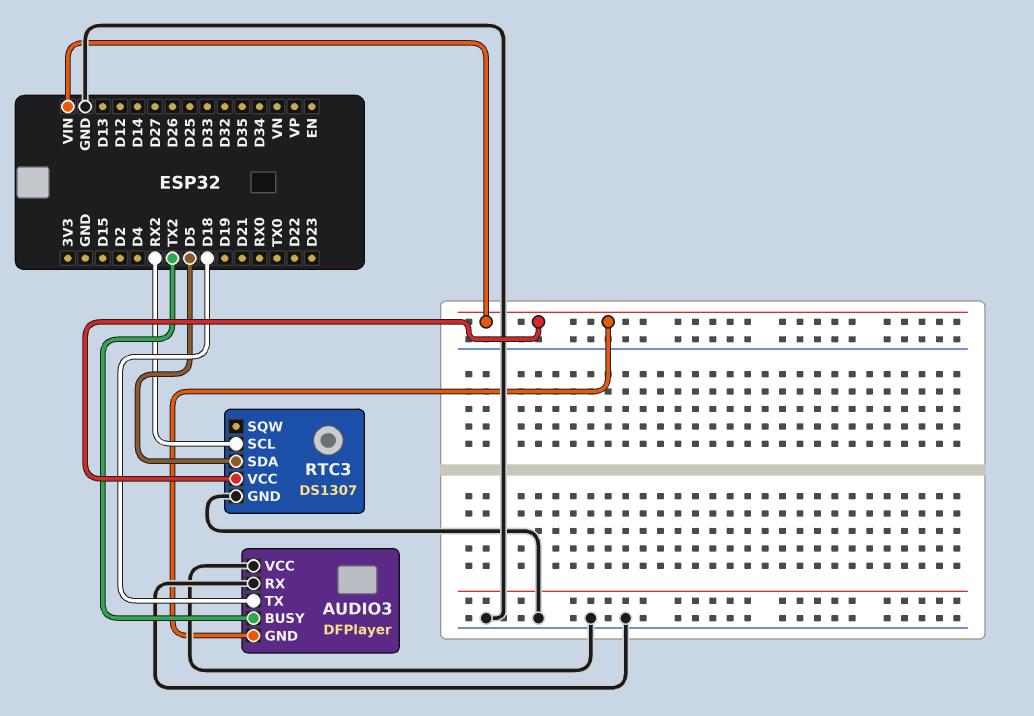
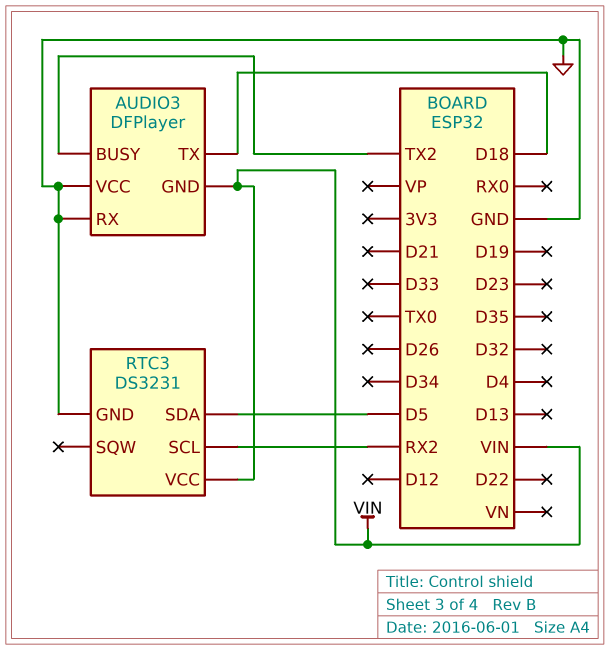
RTC3: DS1307 -> DS3231

